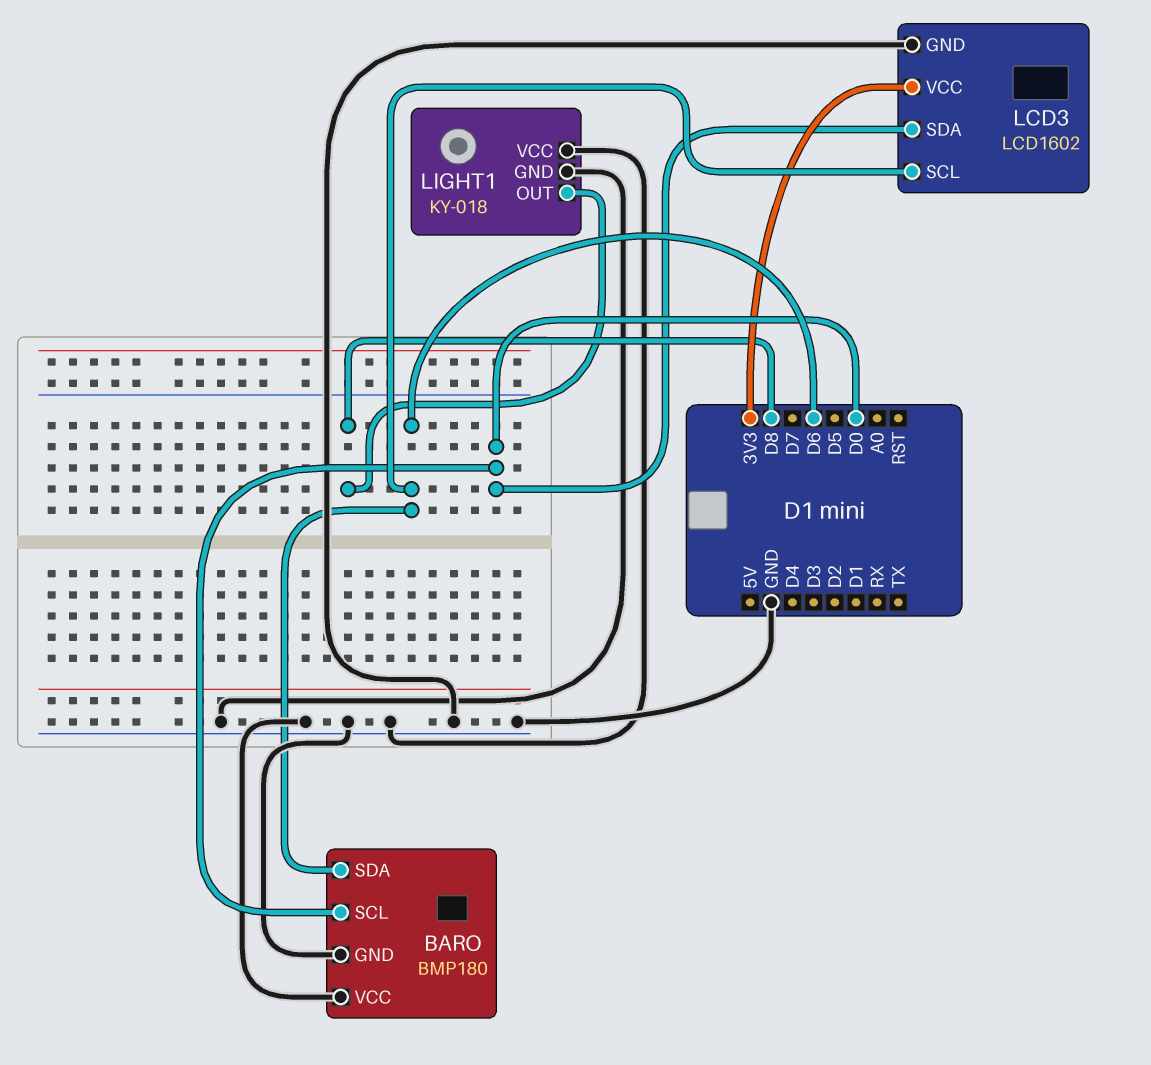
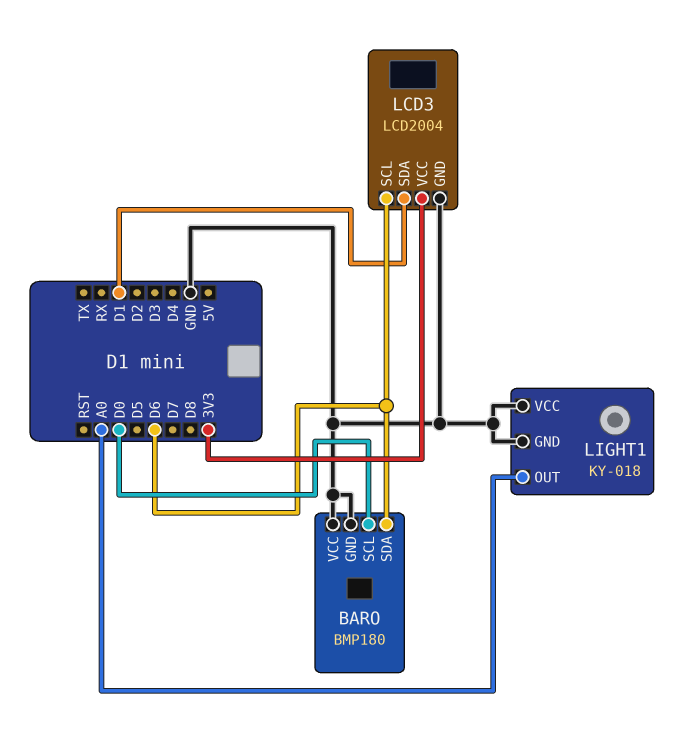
LCD3: LCD1602 -> LCD2004
LCD3 pin SDA: D0 -> D1
LIGHT1 pin OUT: D8 -> A0

